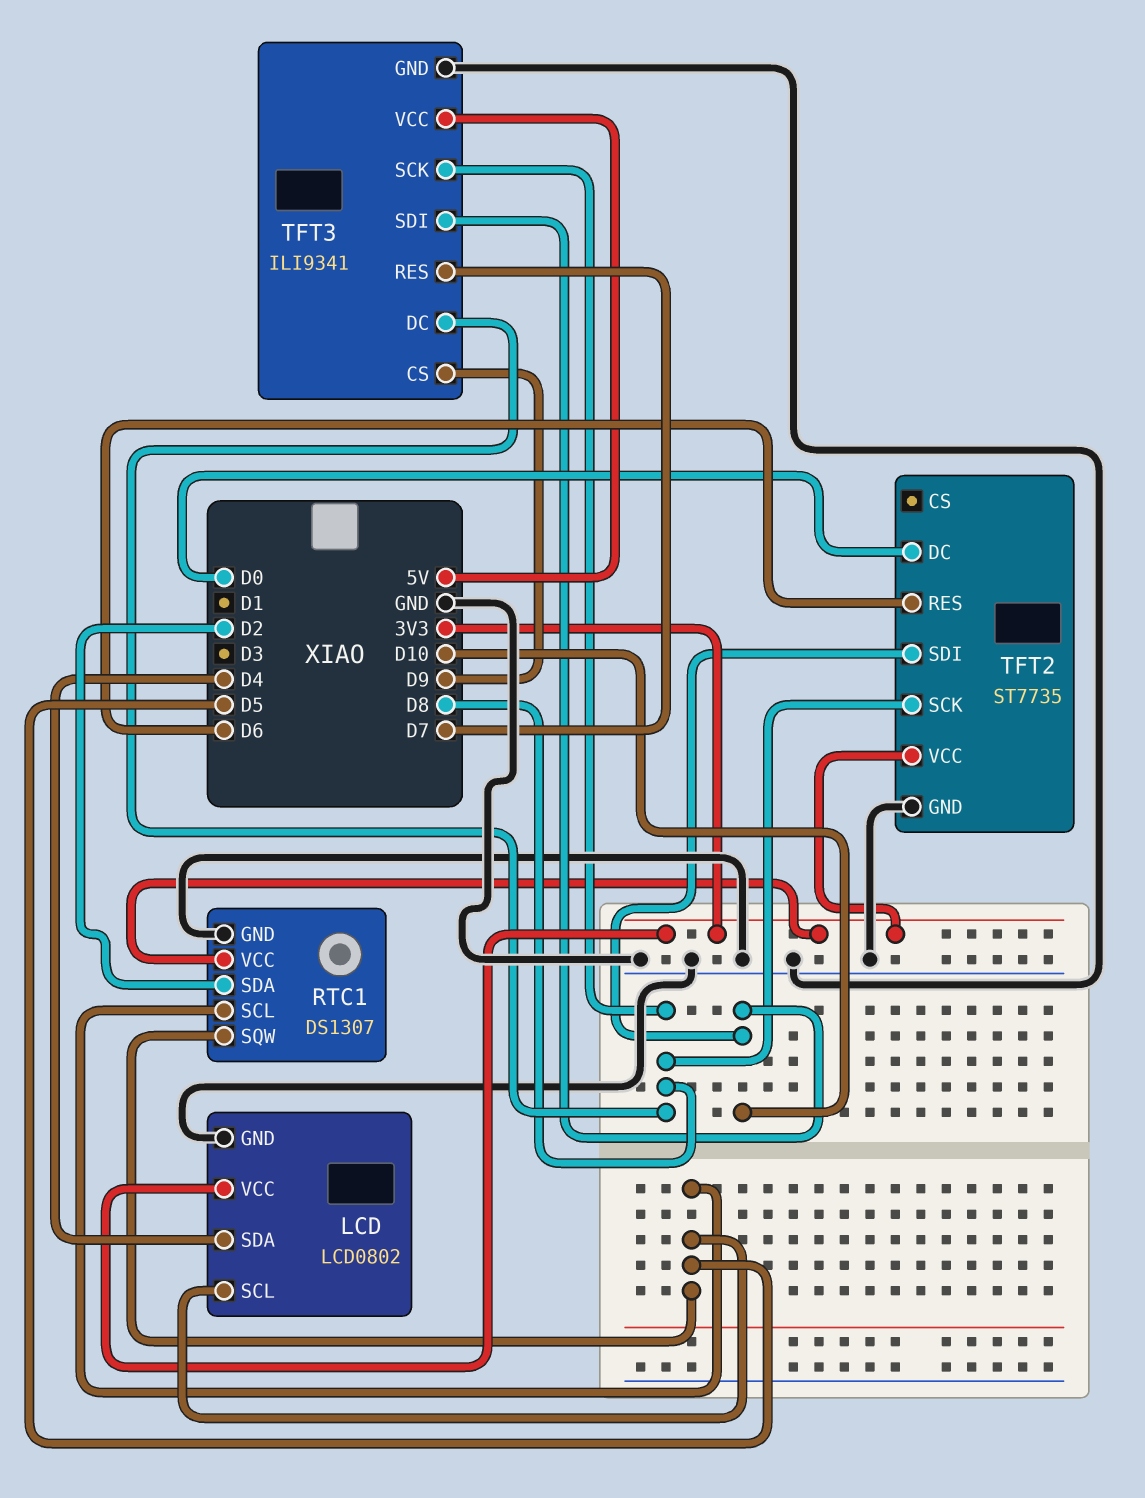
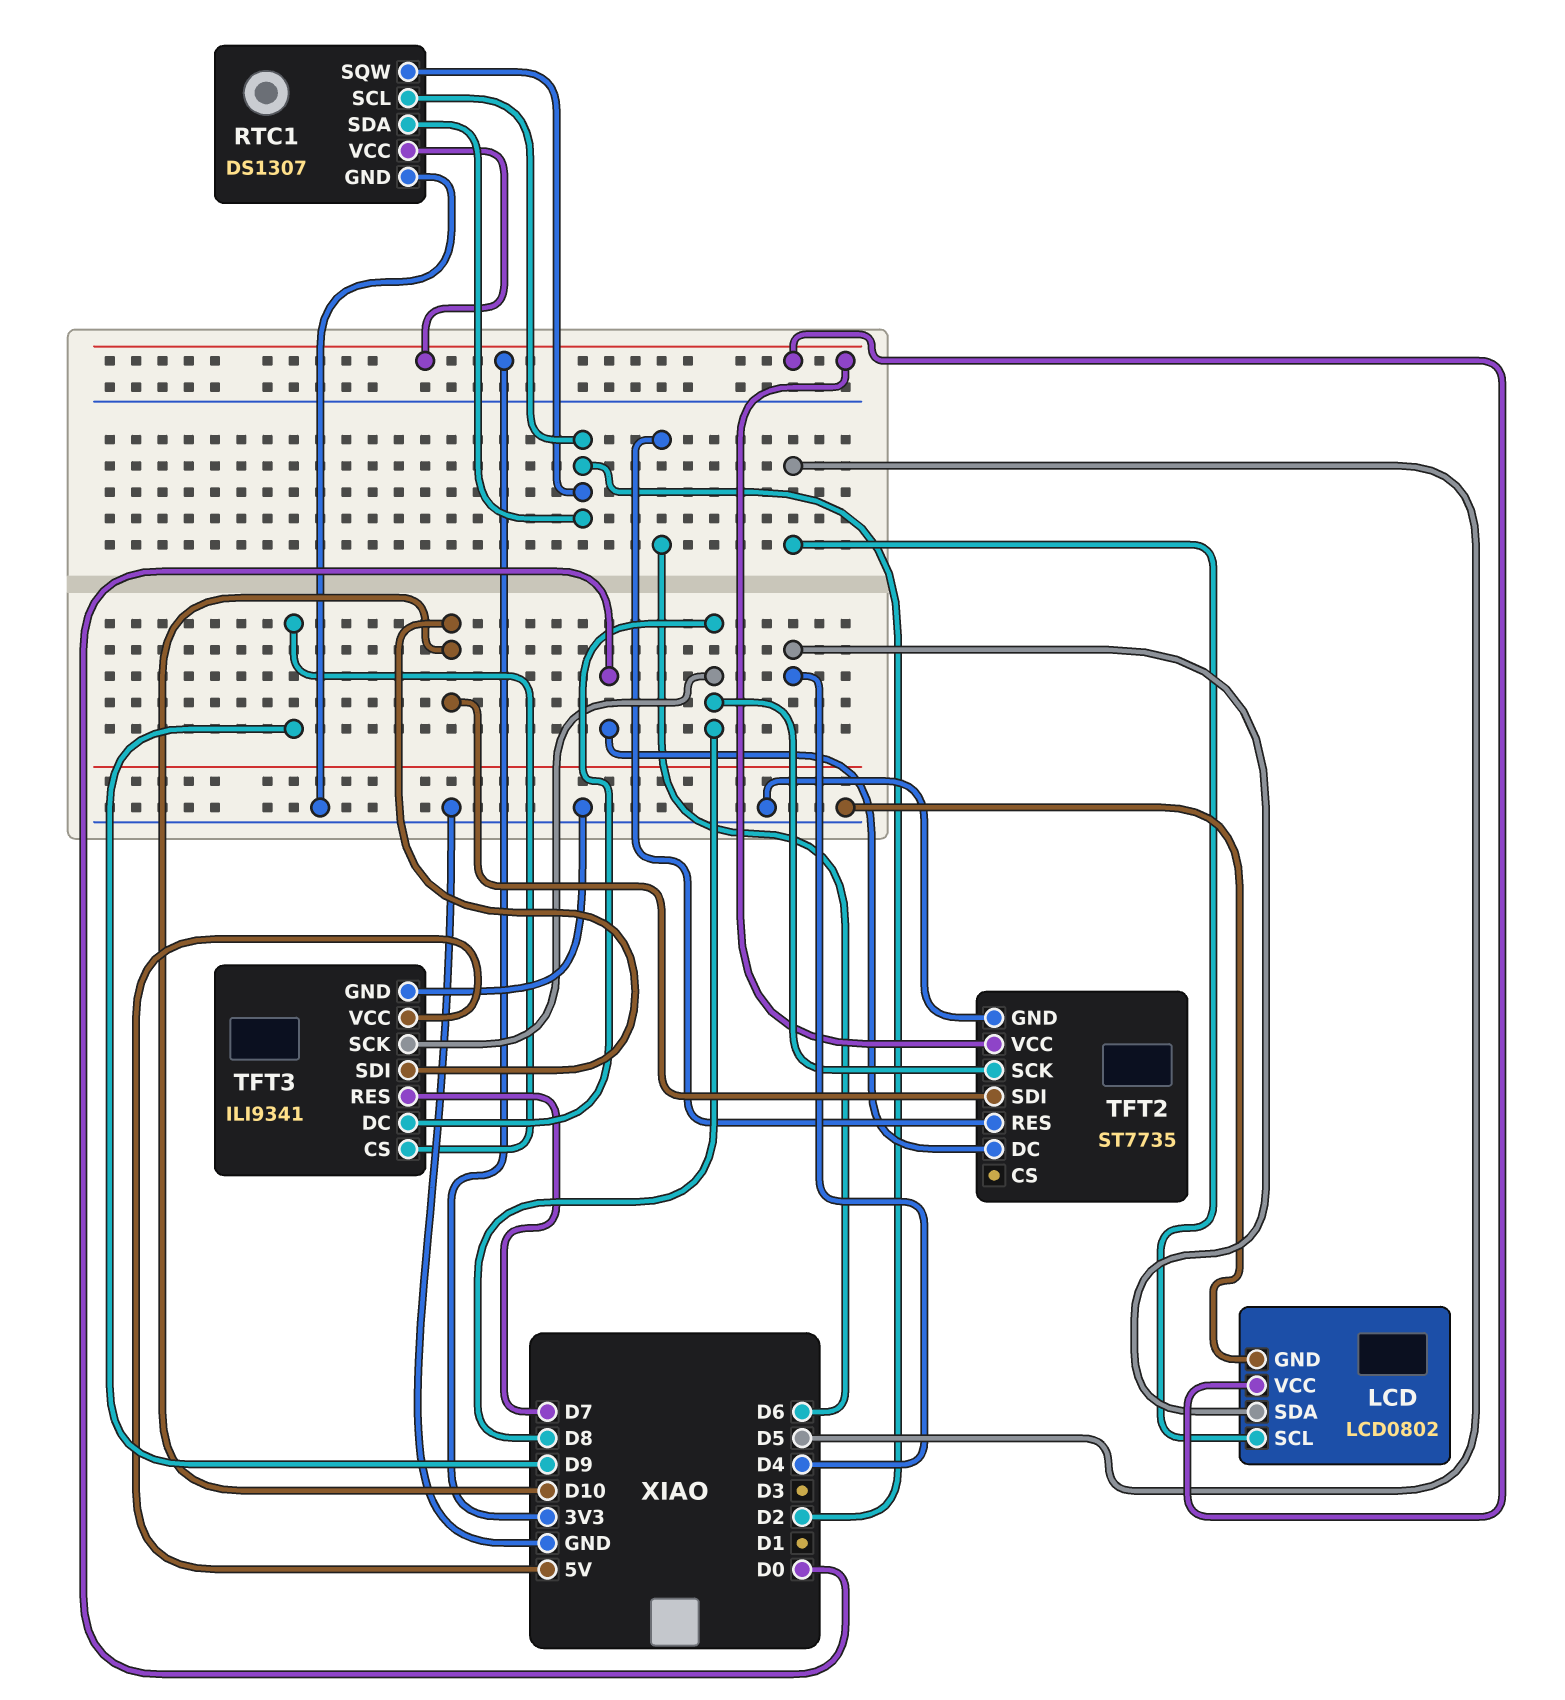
RTC1 pin SCL: D5 -> D2
RTC1 pin SQW: D5 -> D2

